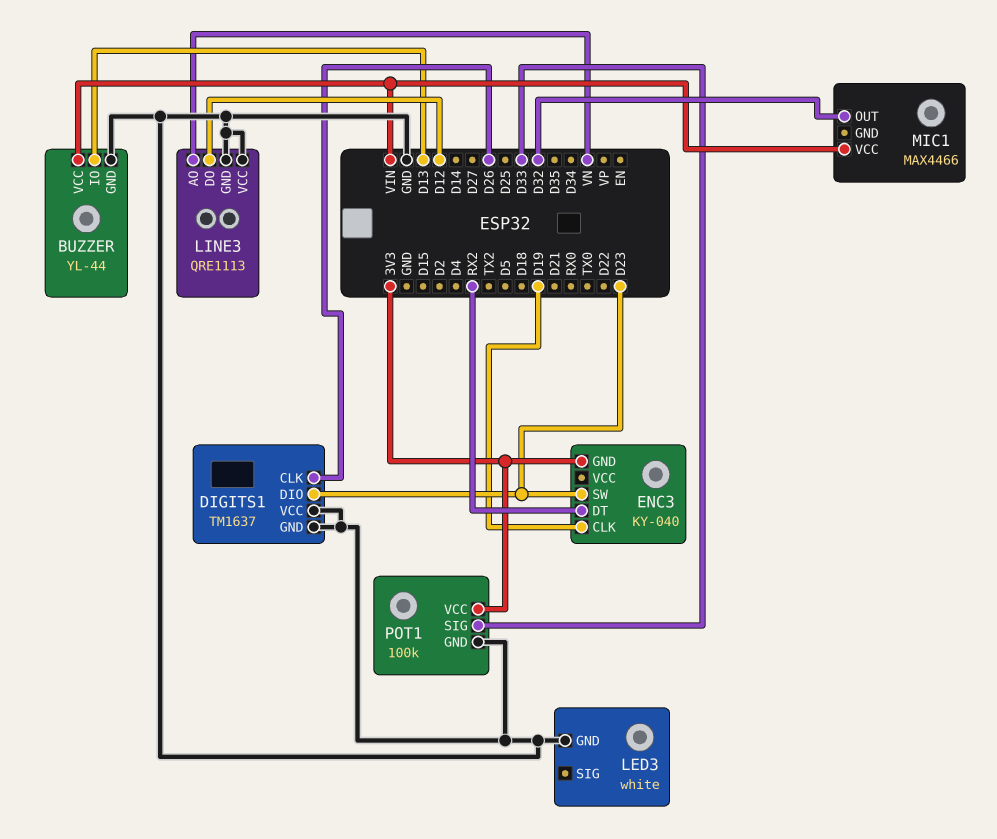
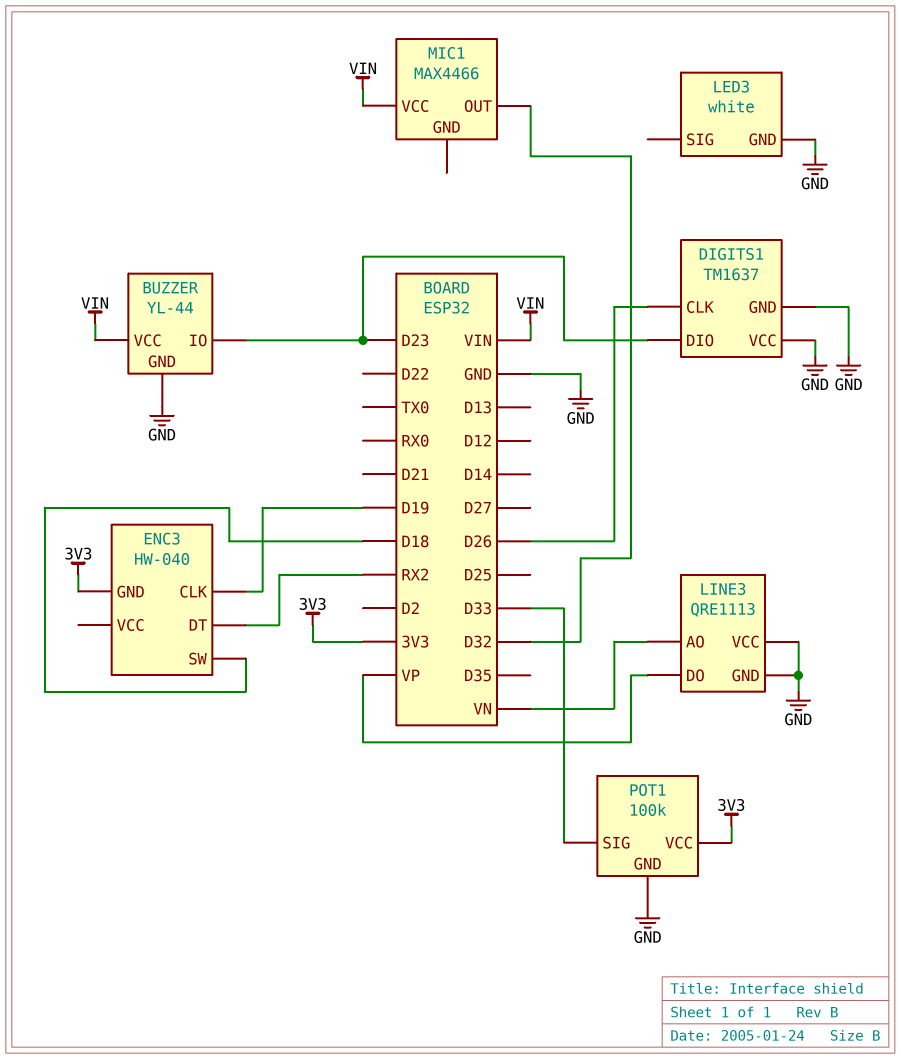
BUZZER pin IO: D13 -> D23
ENC3: KY-040 -> HW-040
ENC3 pin SW: D23 -> D18
LINE3 pin DO: D12 -> VP

